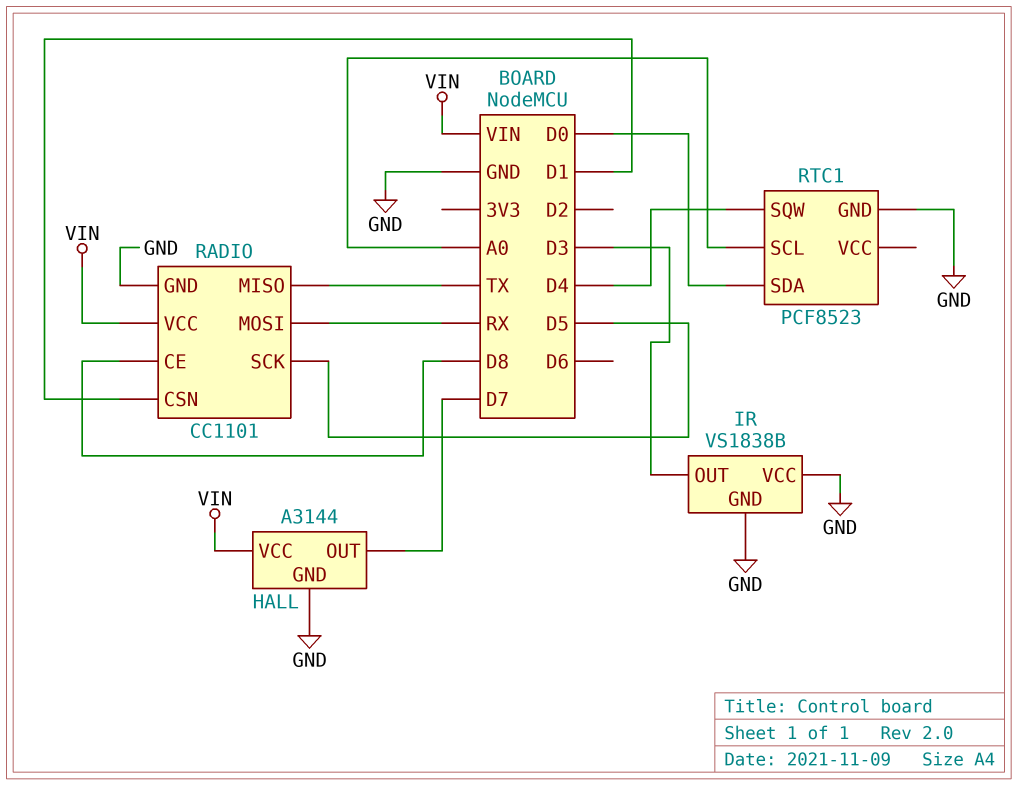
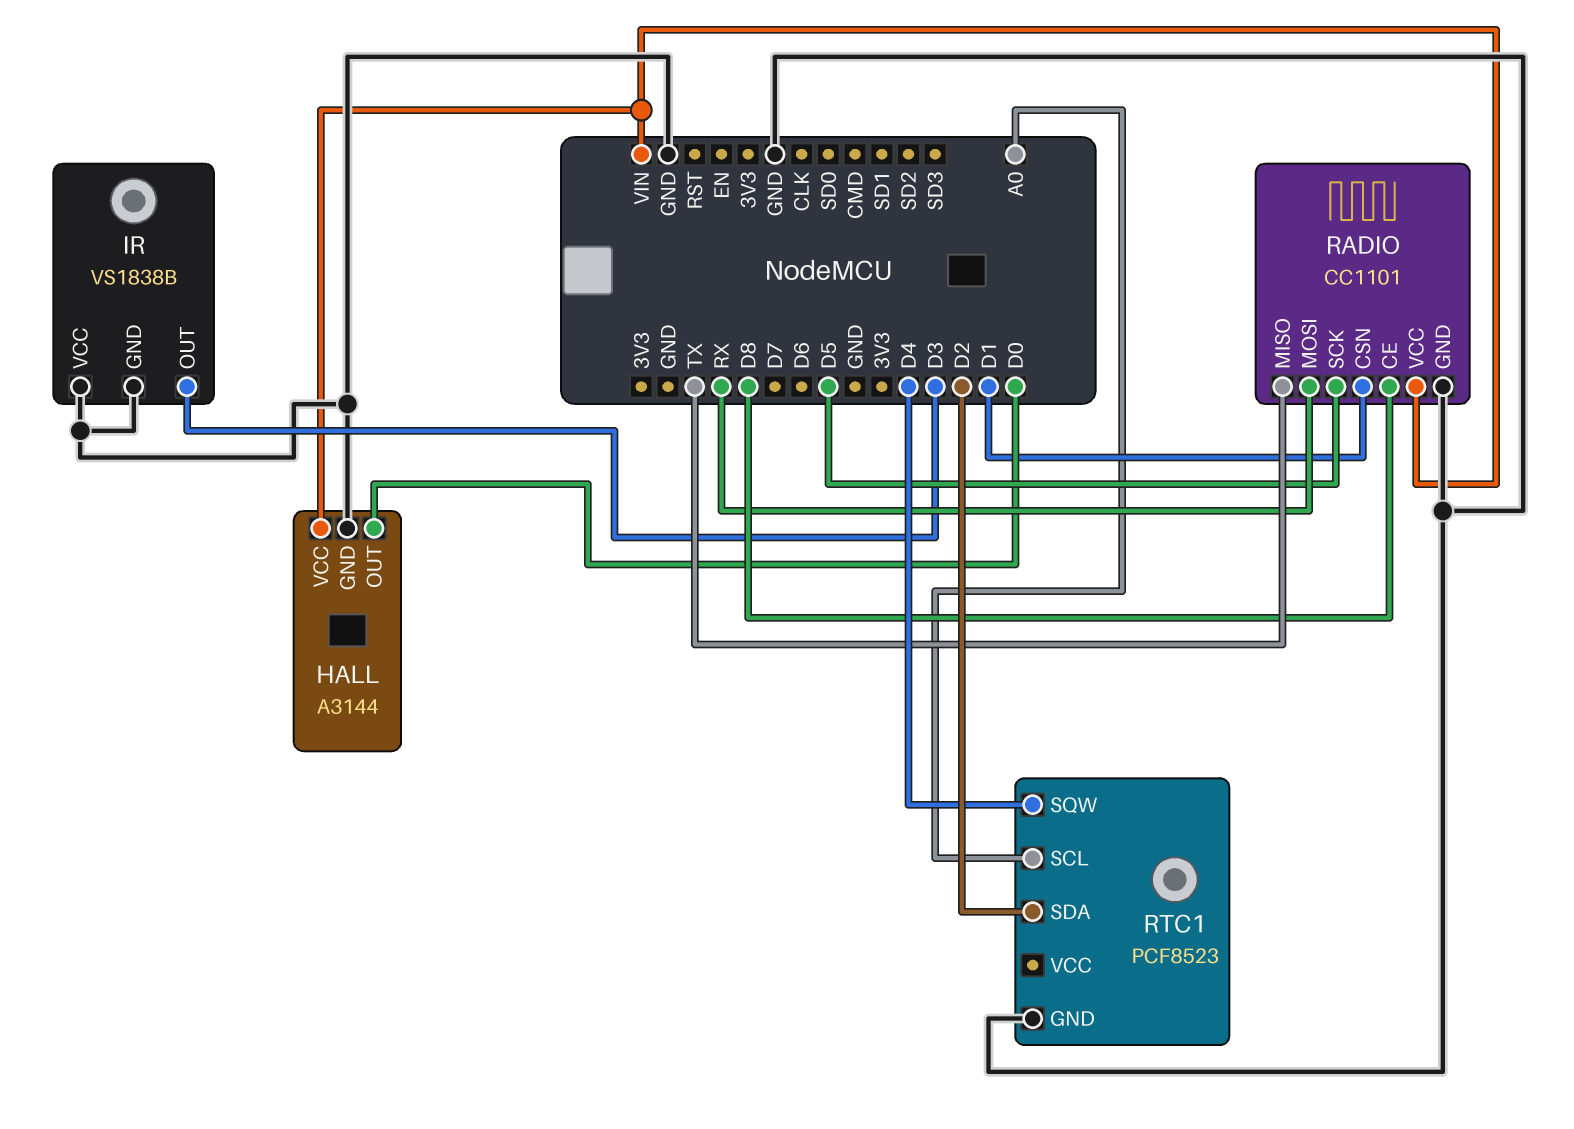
HALL pin OUT: D7 -> D0
RTC1 pin SDA: D0 -> D2

